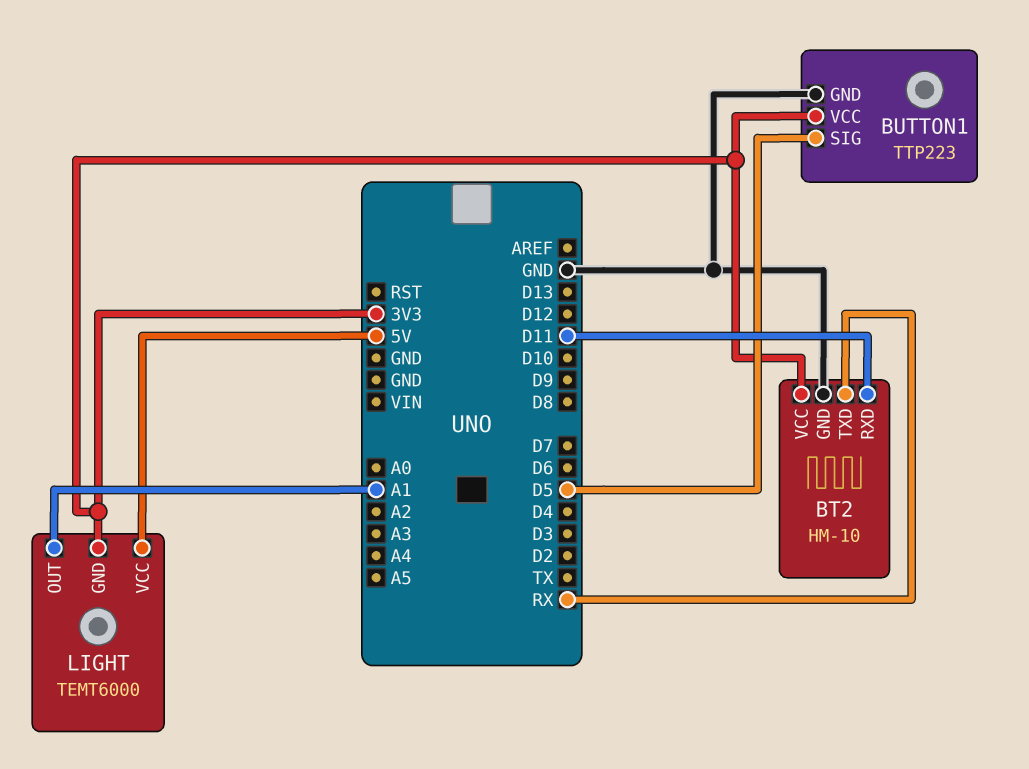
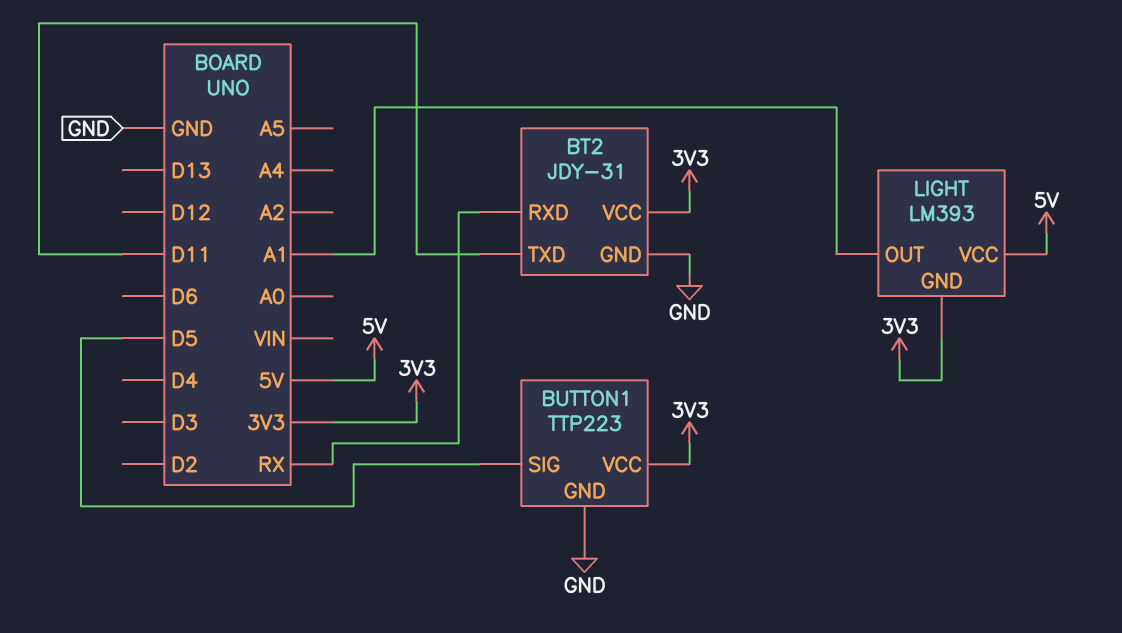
BT2: HM-10 -> JDY-31
BT2 pin RXD: D11 -> RX
BT2 pin TXD: RX -> D11
LIGHT: TEMT6000 -> LM393

